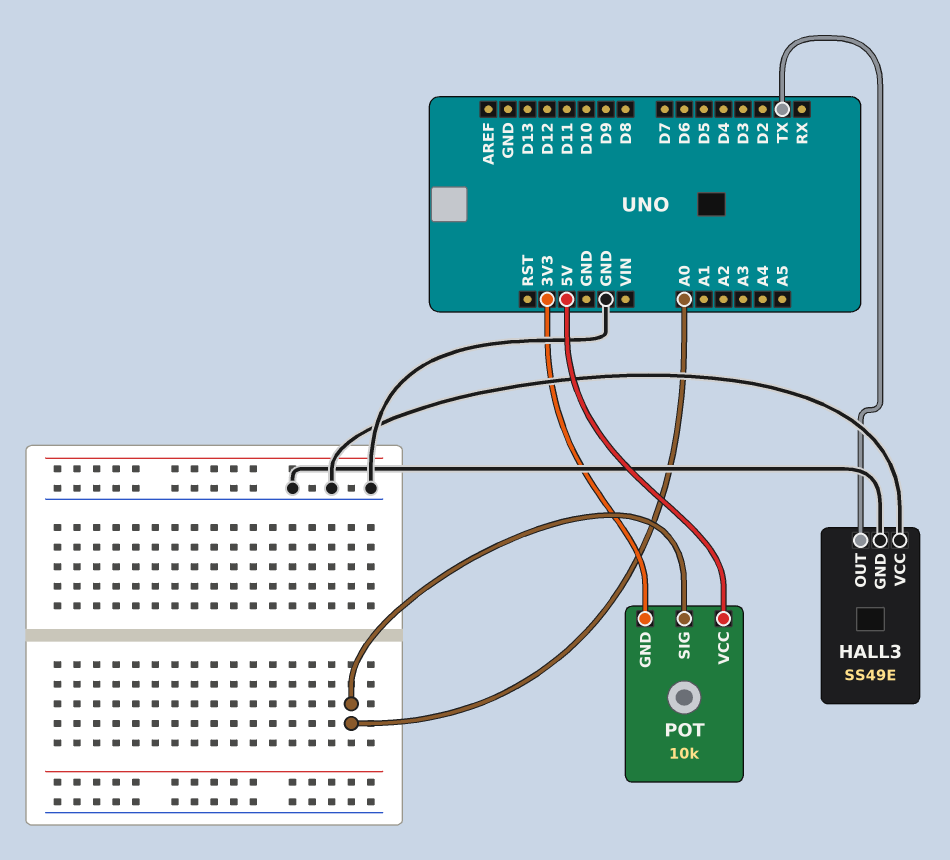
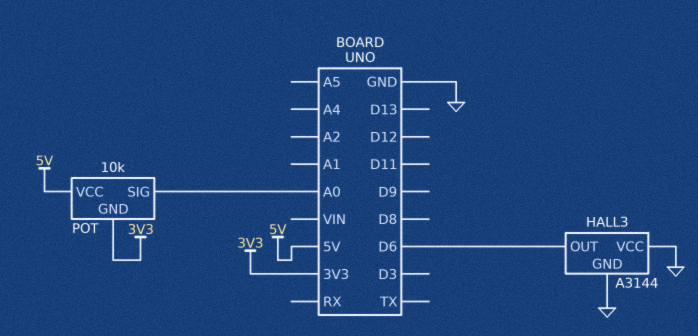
HALL3: SS49E -> A3144
HALL3 pin OUT: TX -> D6

